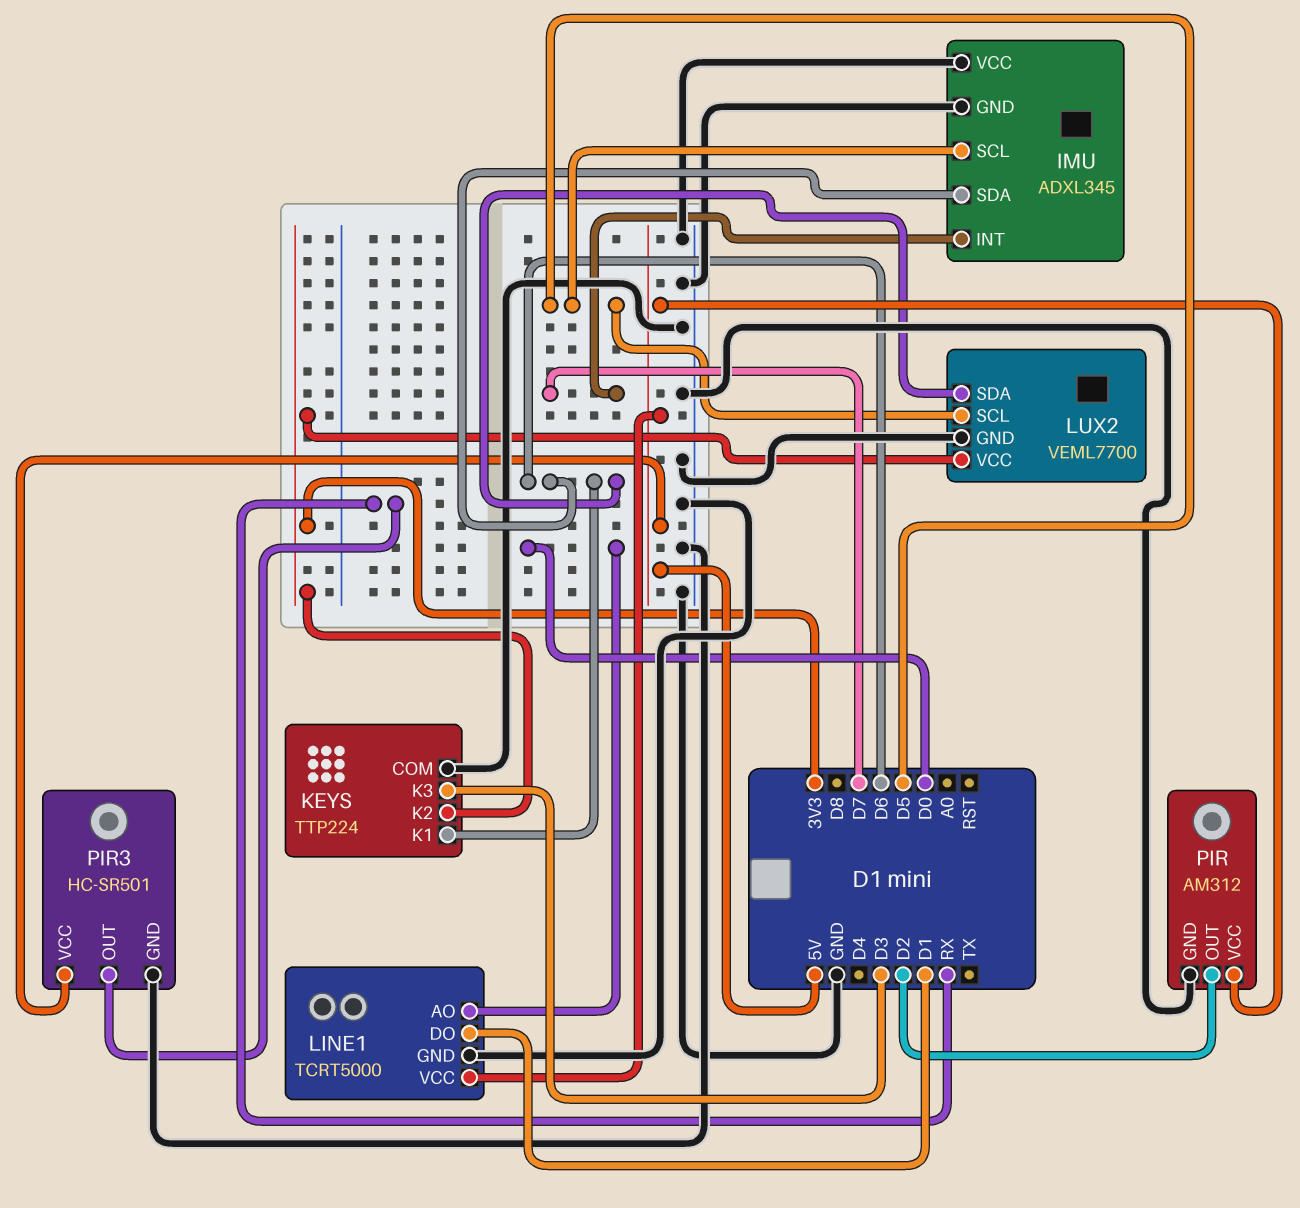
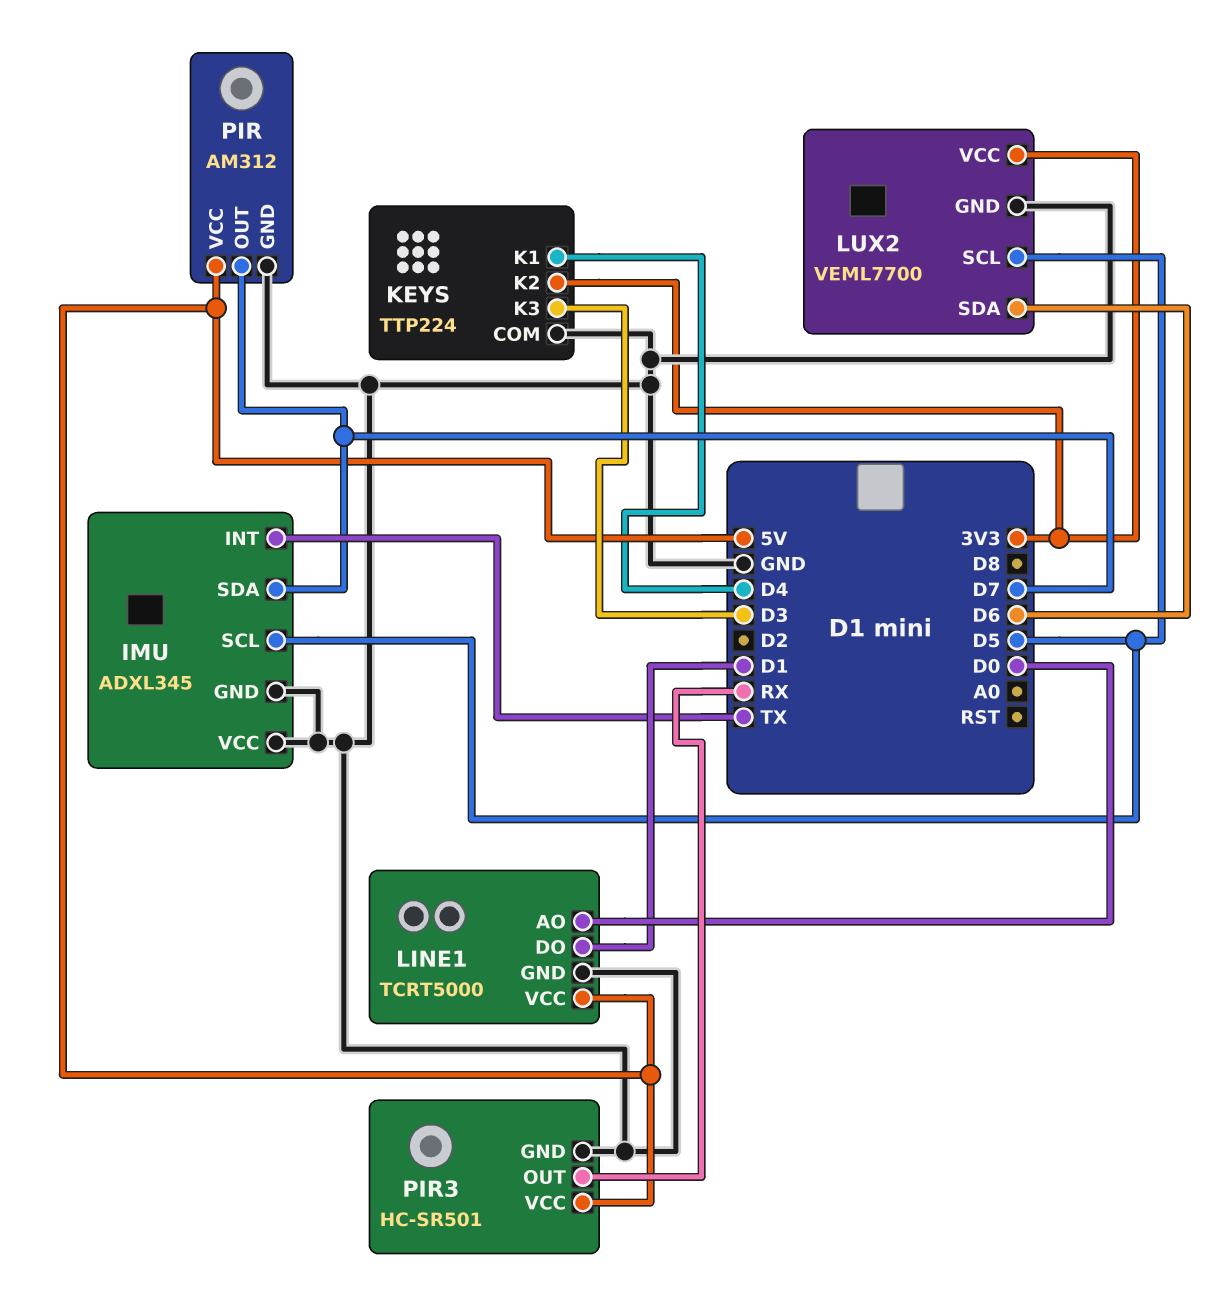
IMU pin INT: D7 -> TX
IMU pin SDA: D6 -> D7
KEYS pin K1: D6 -> D4
PIR pin OUT: D2 -> D7

